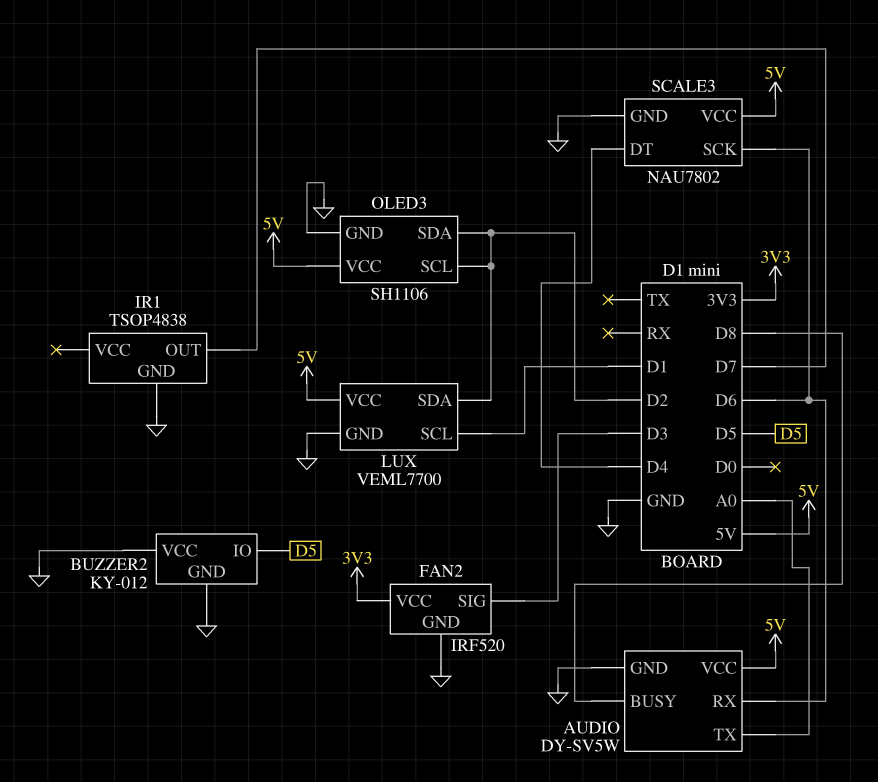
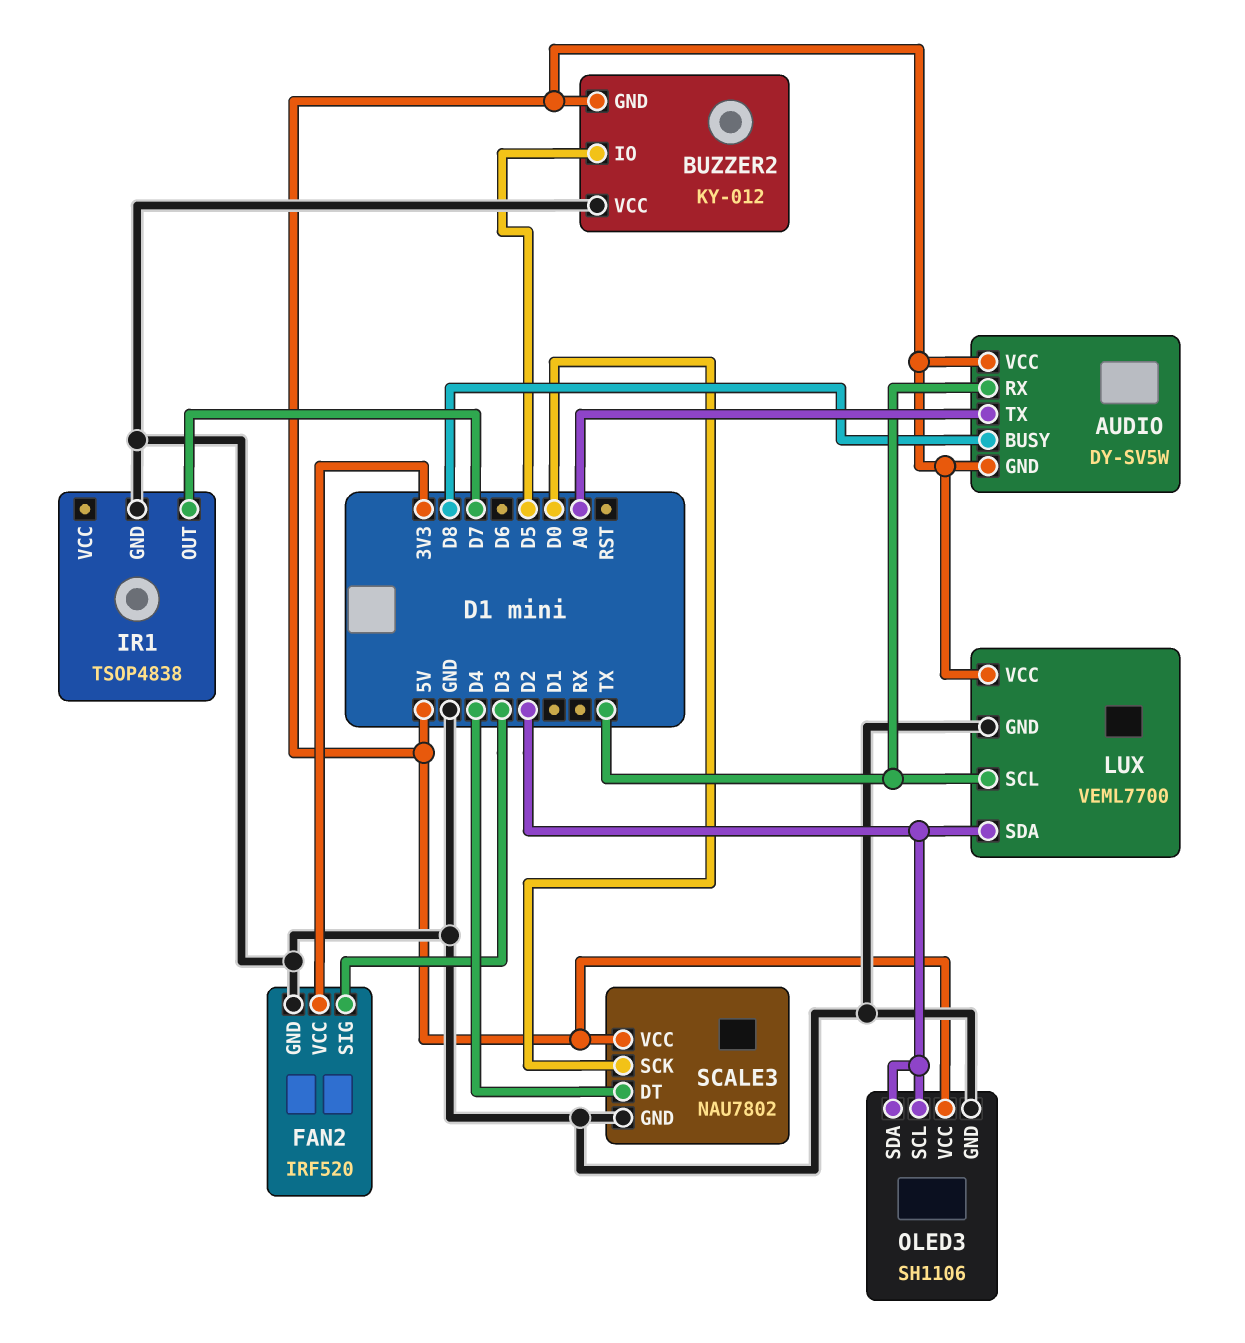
AUDIO pin GND: GND -> 5V
AUDIO pin RX: D6 -> TX
BUZZER2 pin GND: GND -> 5V
LUX pin SCL: D1 -> TX
SCALE3 pin SCK: D6 -> D0

